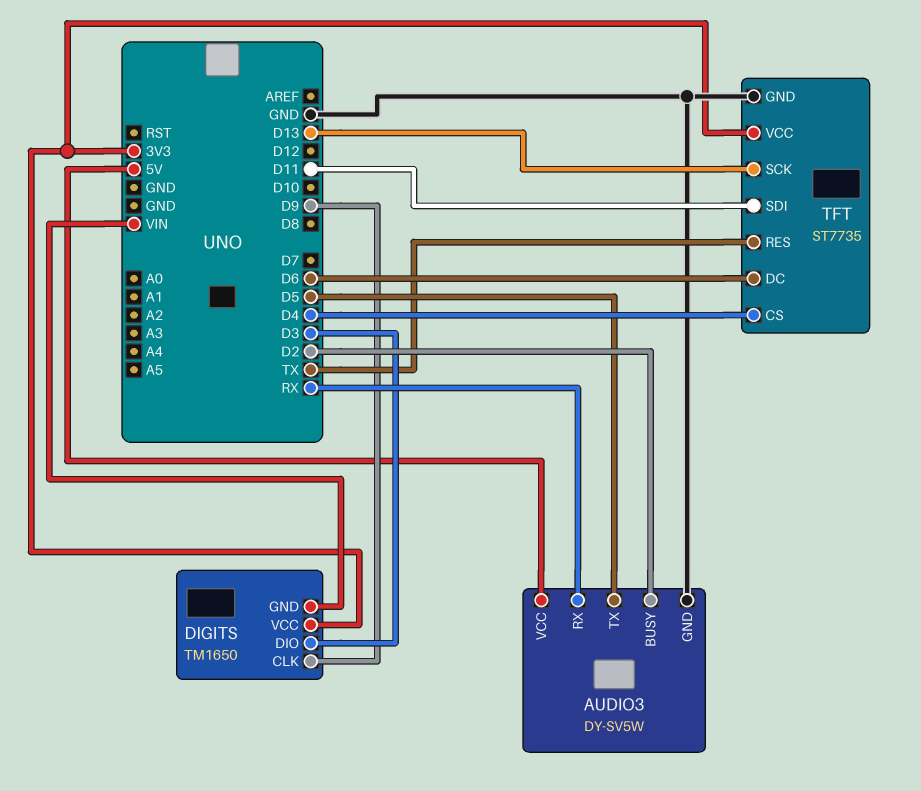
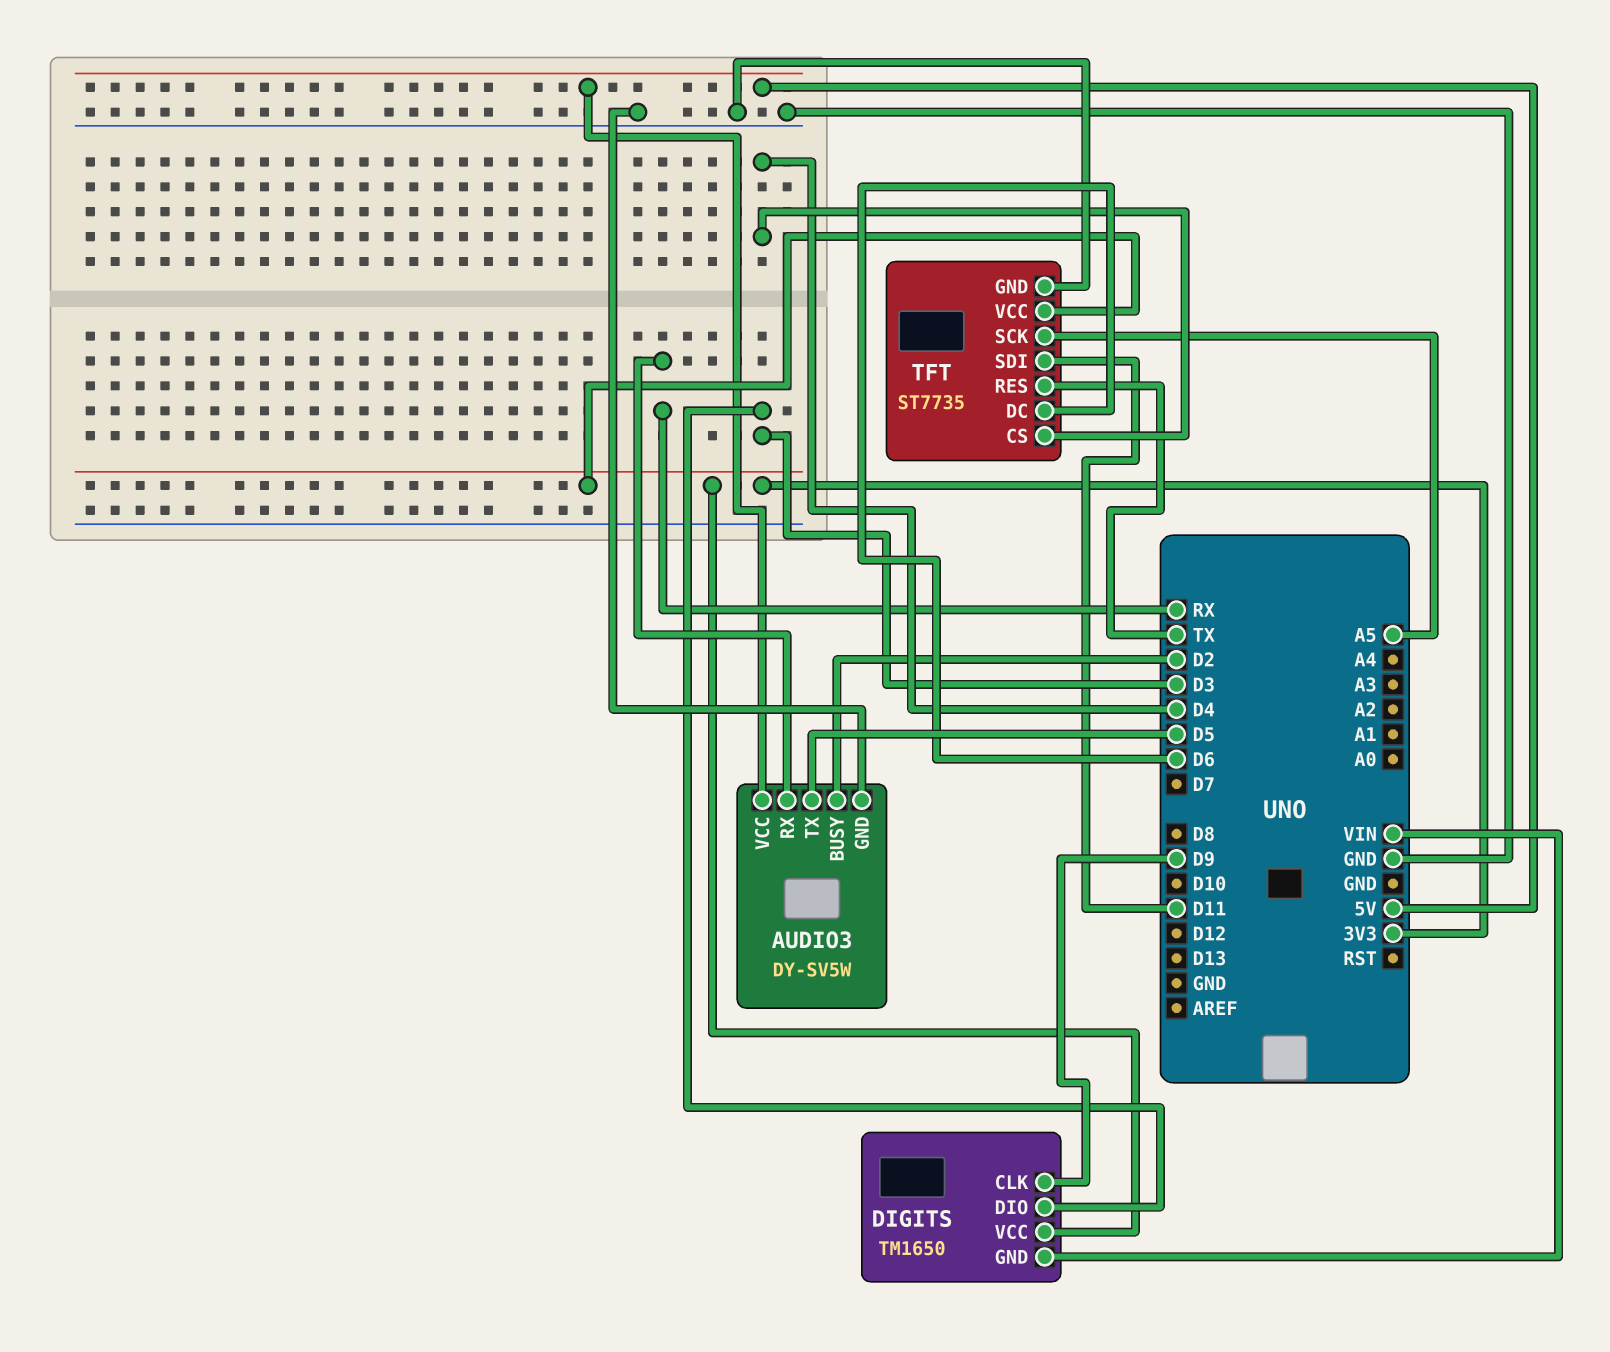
TFT pin SCK: D13 -> A5

